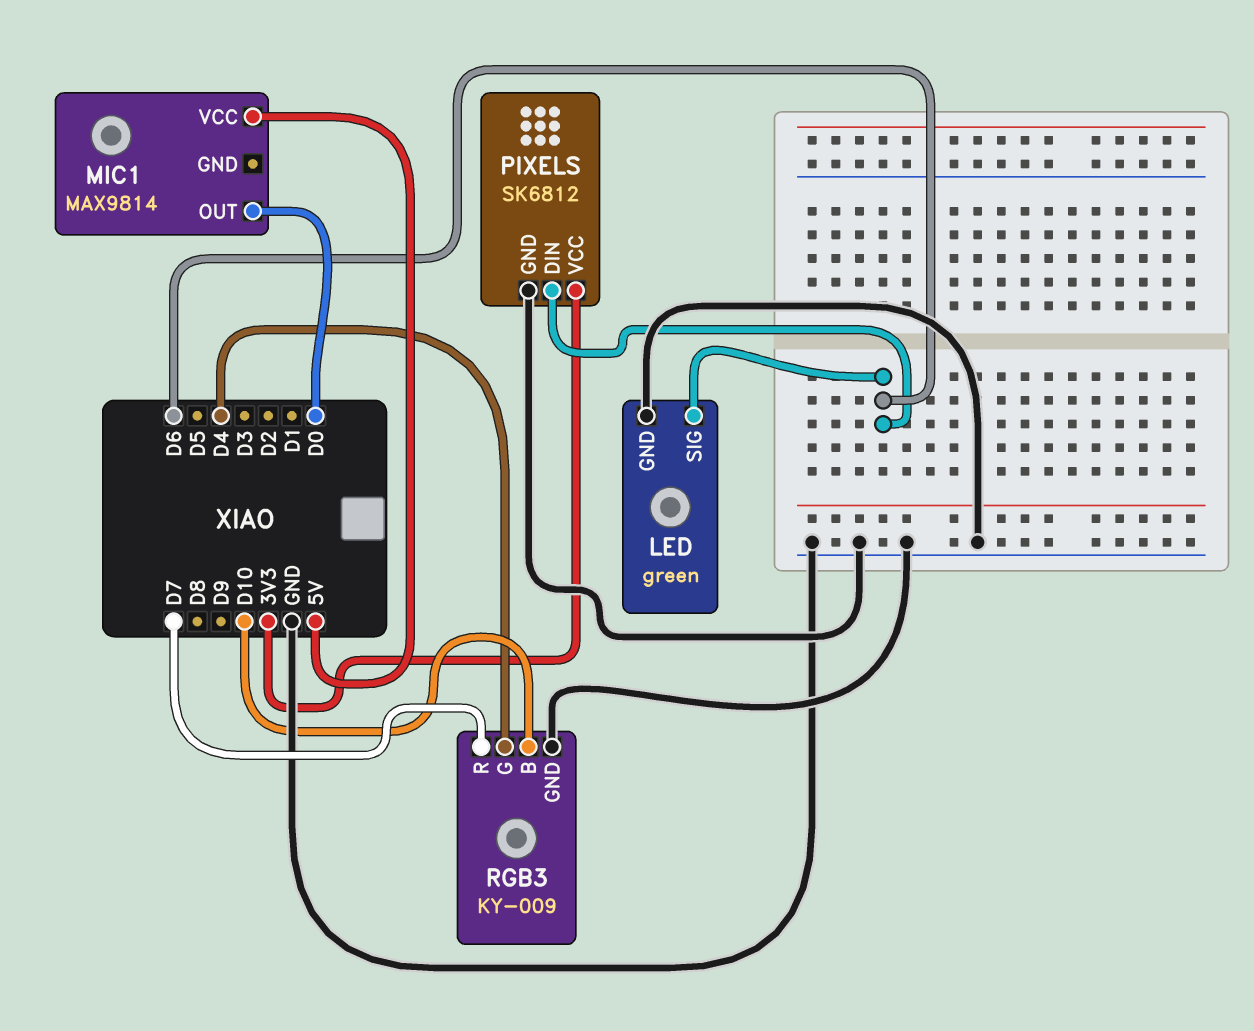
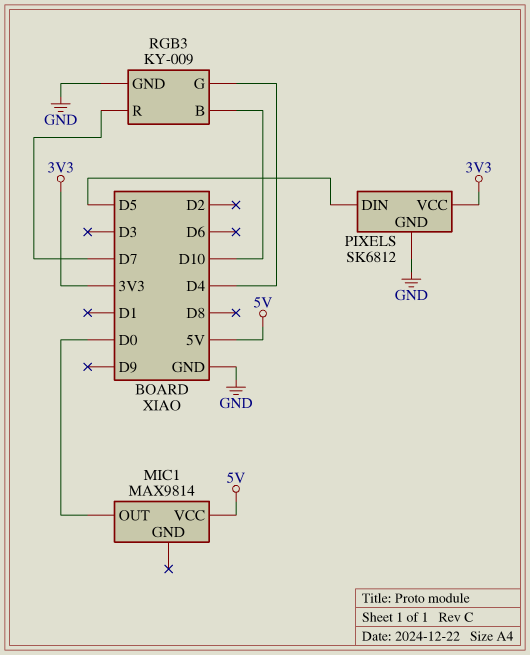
LED: green -> none
LED pin GND: GND -> none
LED pin SIG: D6 -> none
PIXELS pin DIN: D6 -> D5

